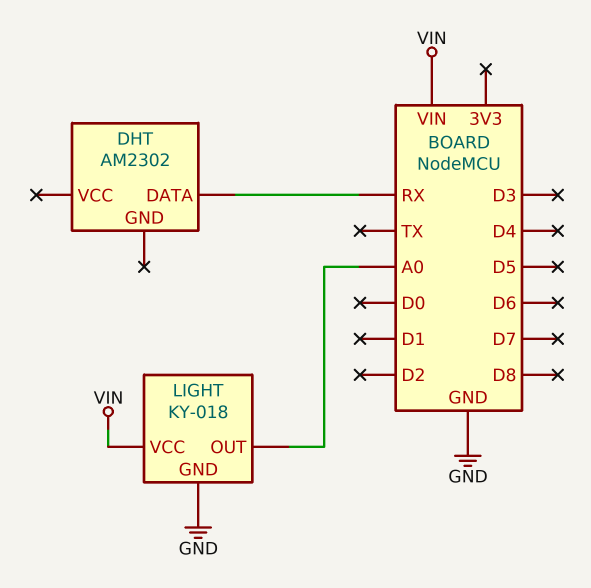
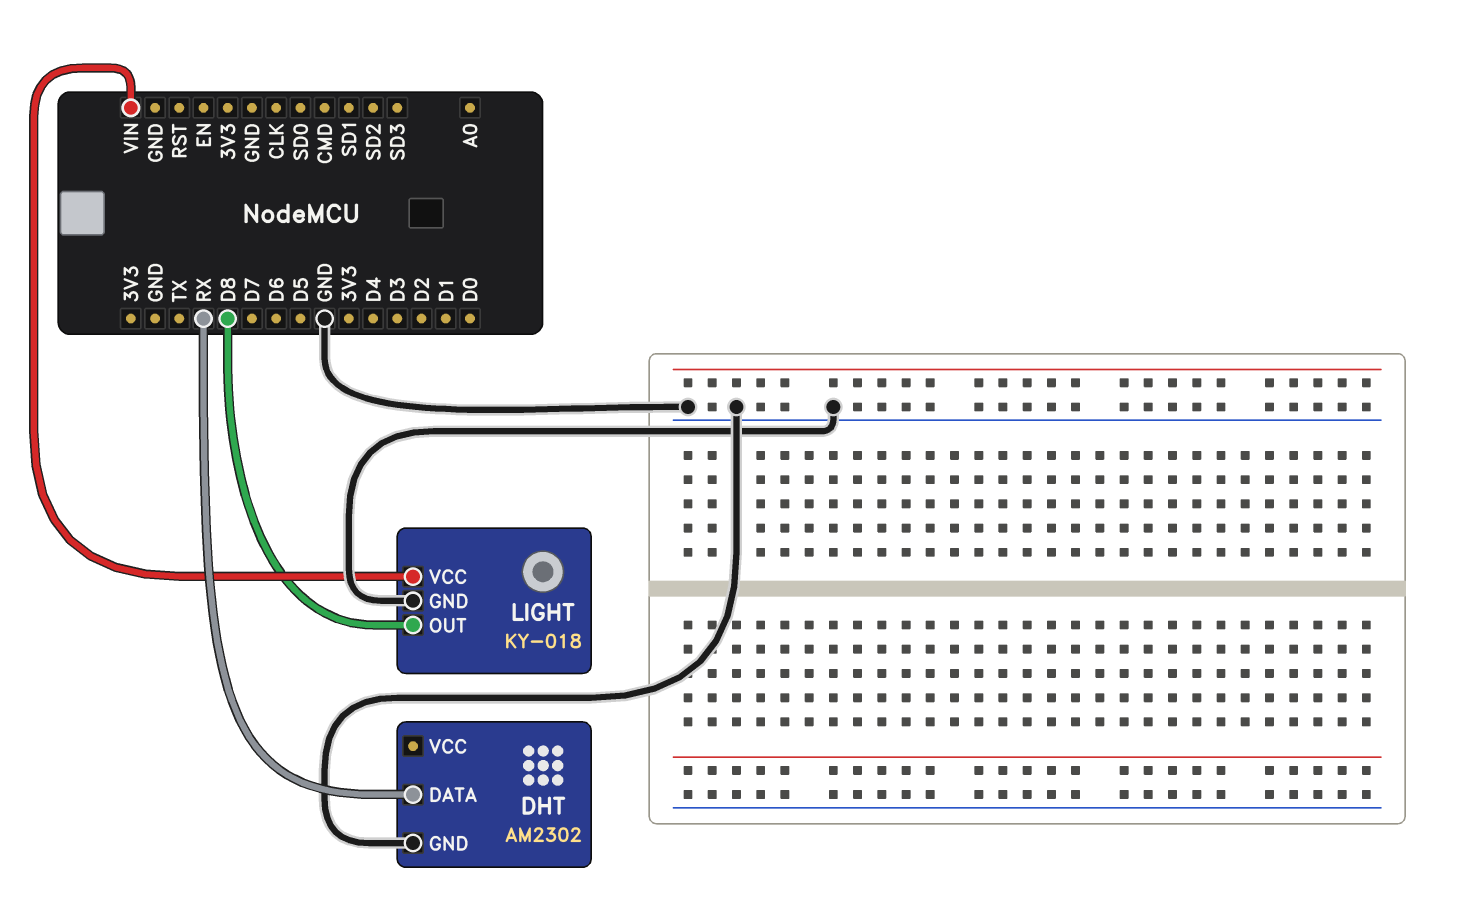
DHT pin GND: none -> GND
LIGHT pin OUT: A0 -> D8

